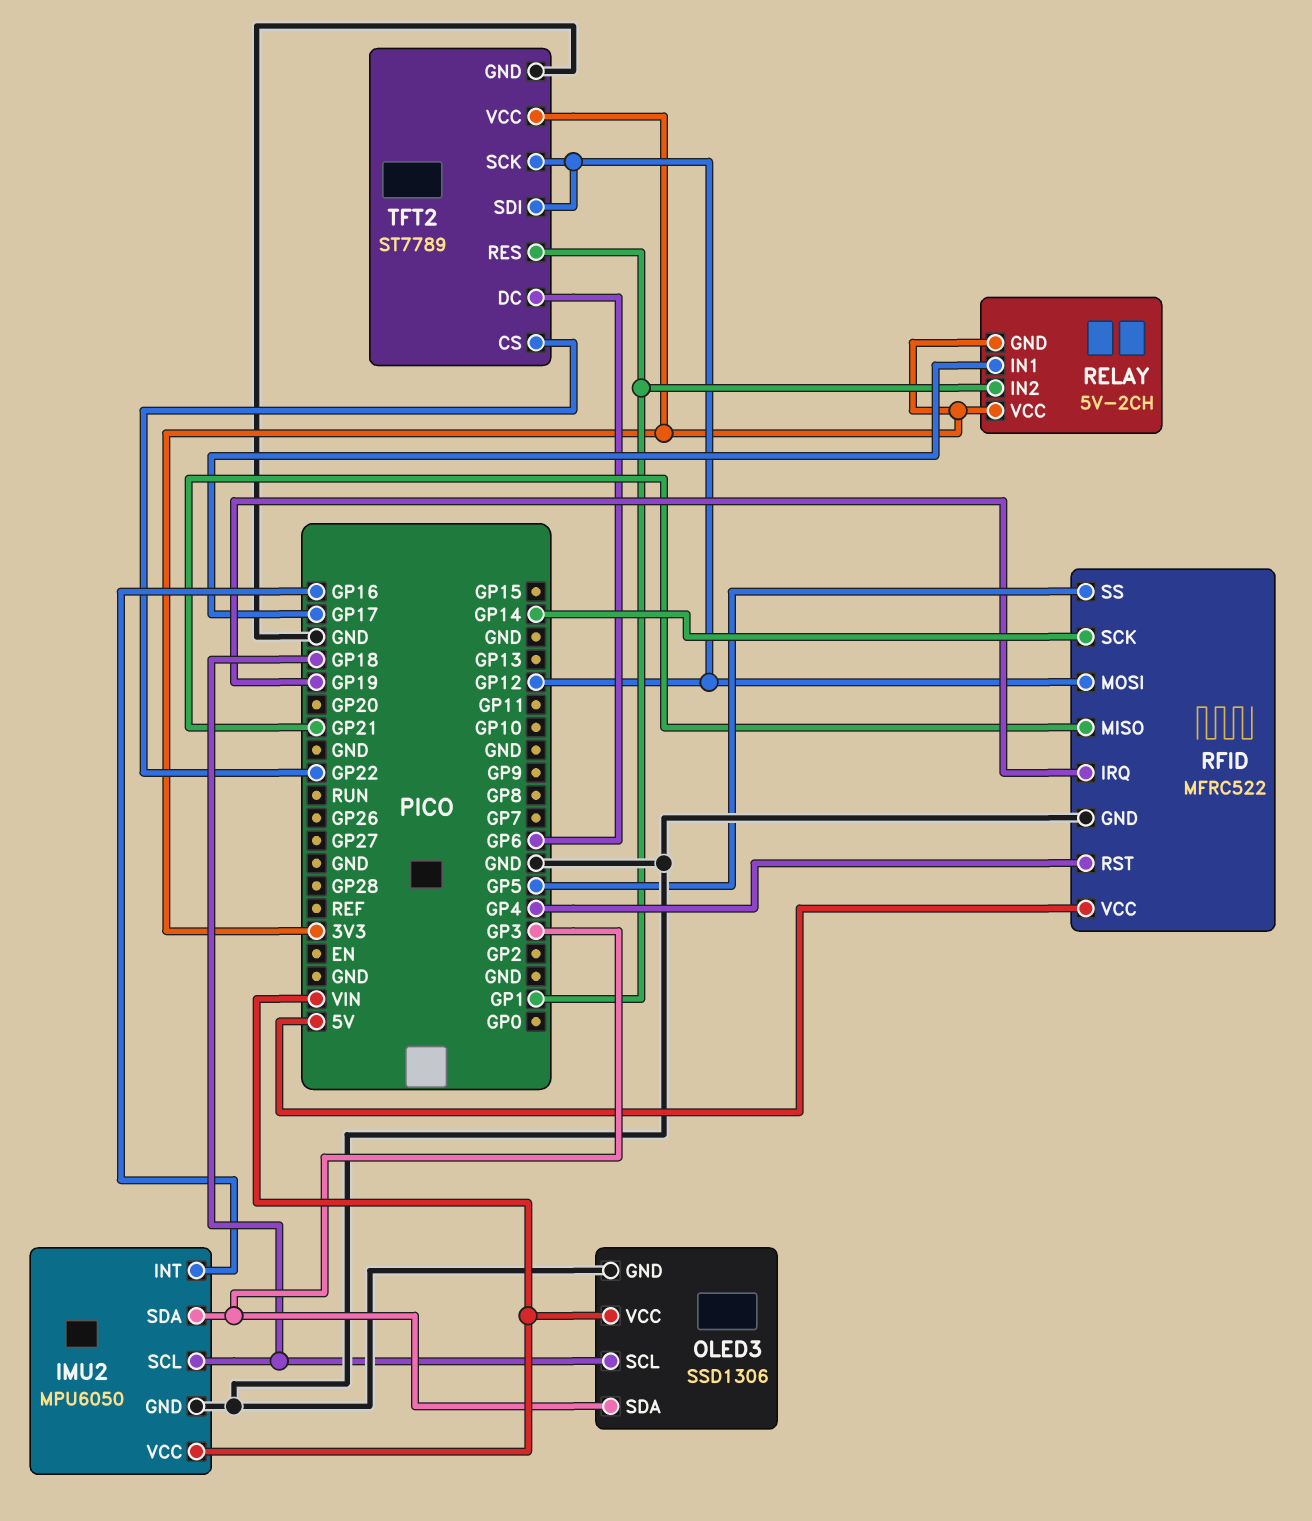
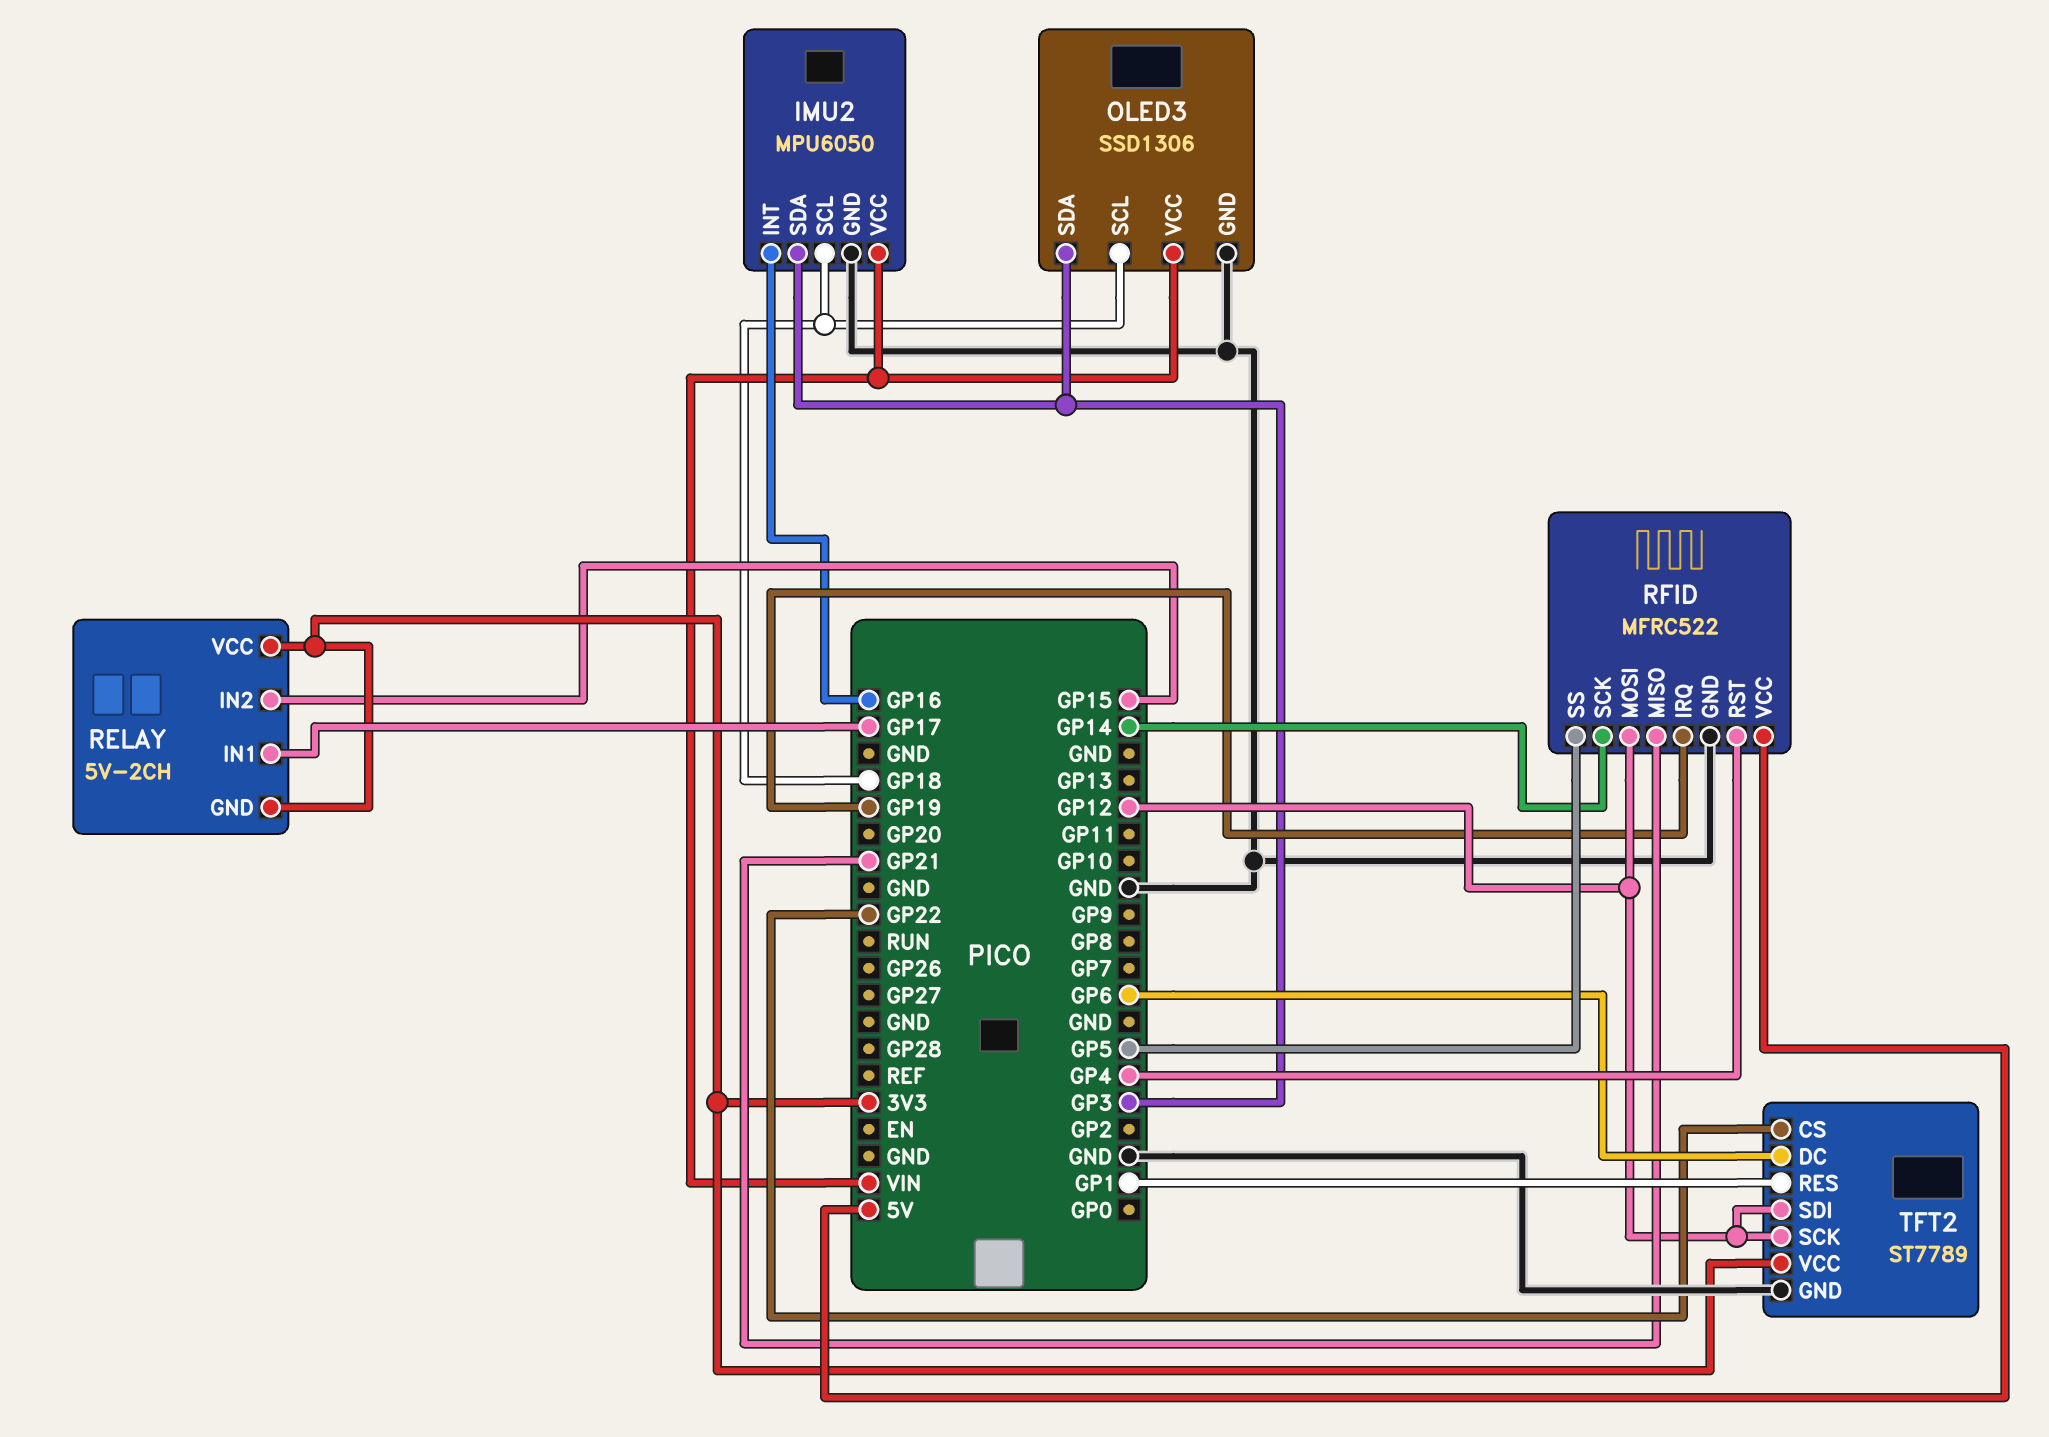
RELAY pin IN2: GP1 -> GP15

